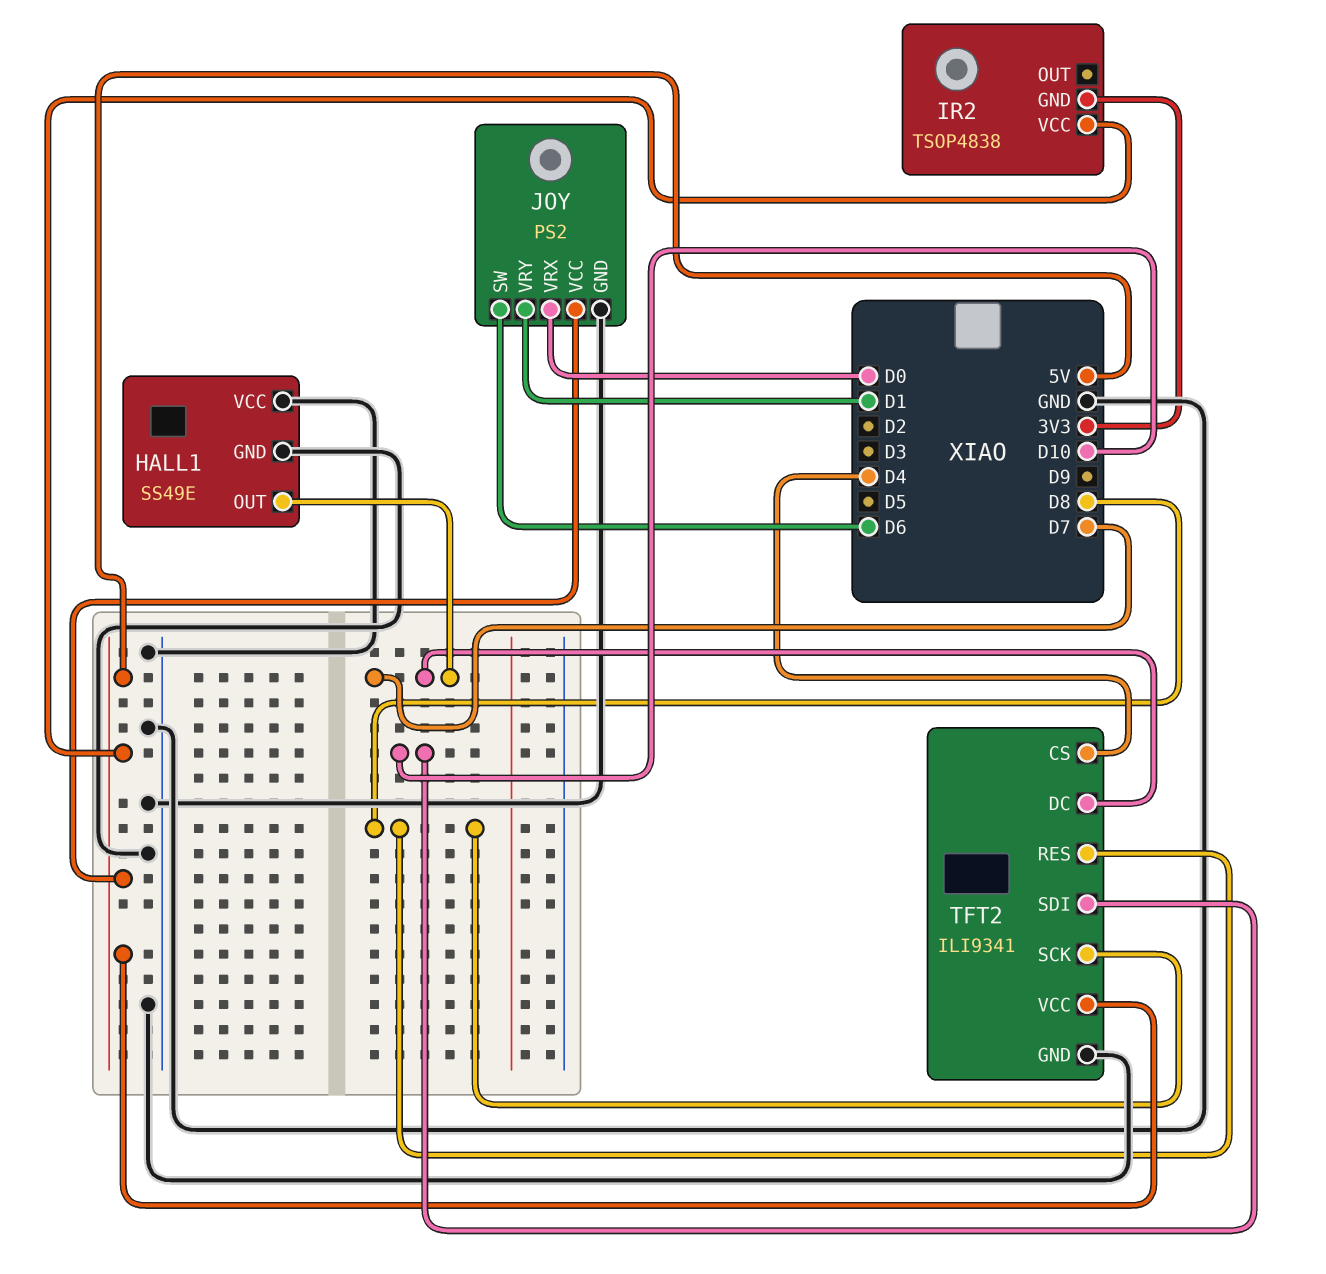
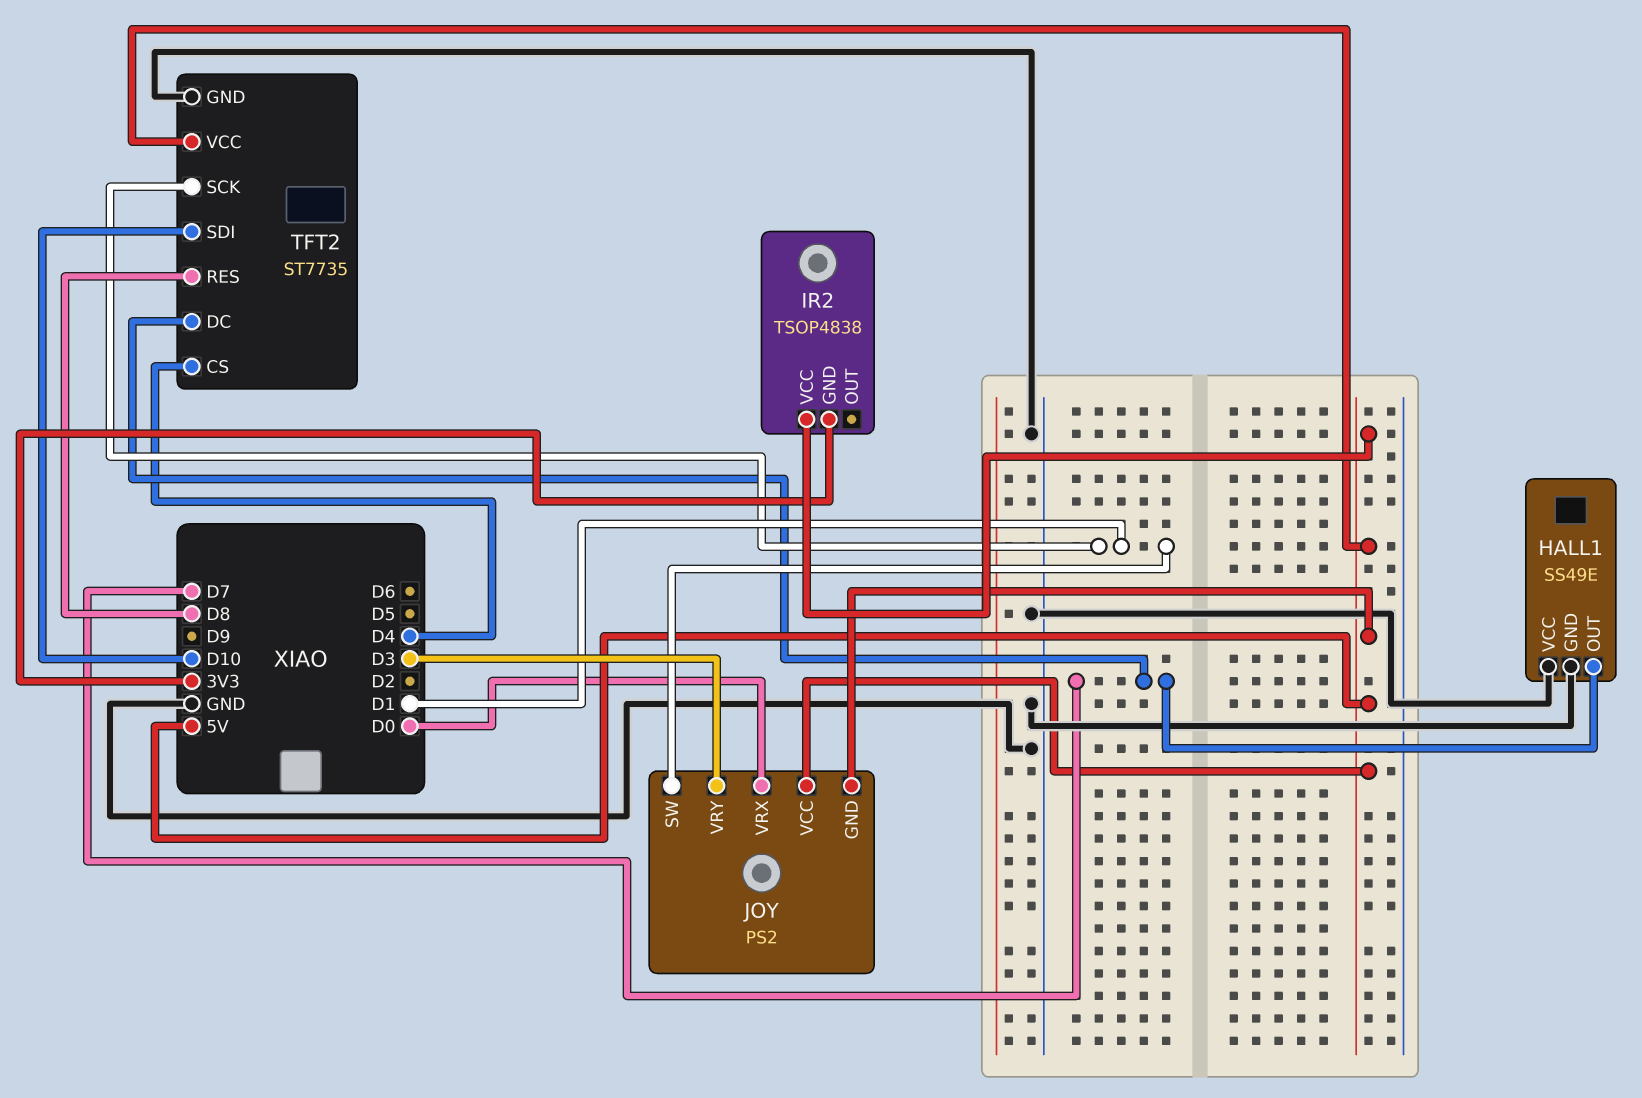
JOY pin GND: GND -> 5V
JOY pin SW: D6 -> D1
JOY pin VRY: D1 -> D3
TFT2: ILI9341 -> ST7735
TFT2 pin SCK: D8 -> D1

